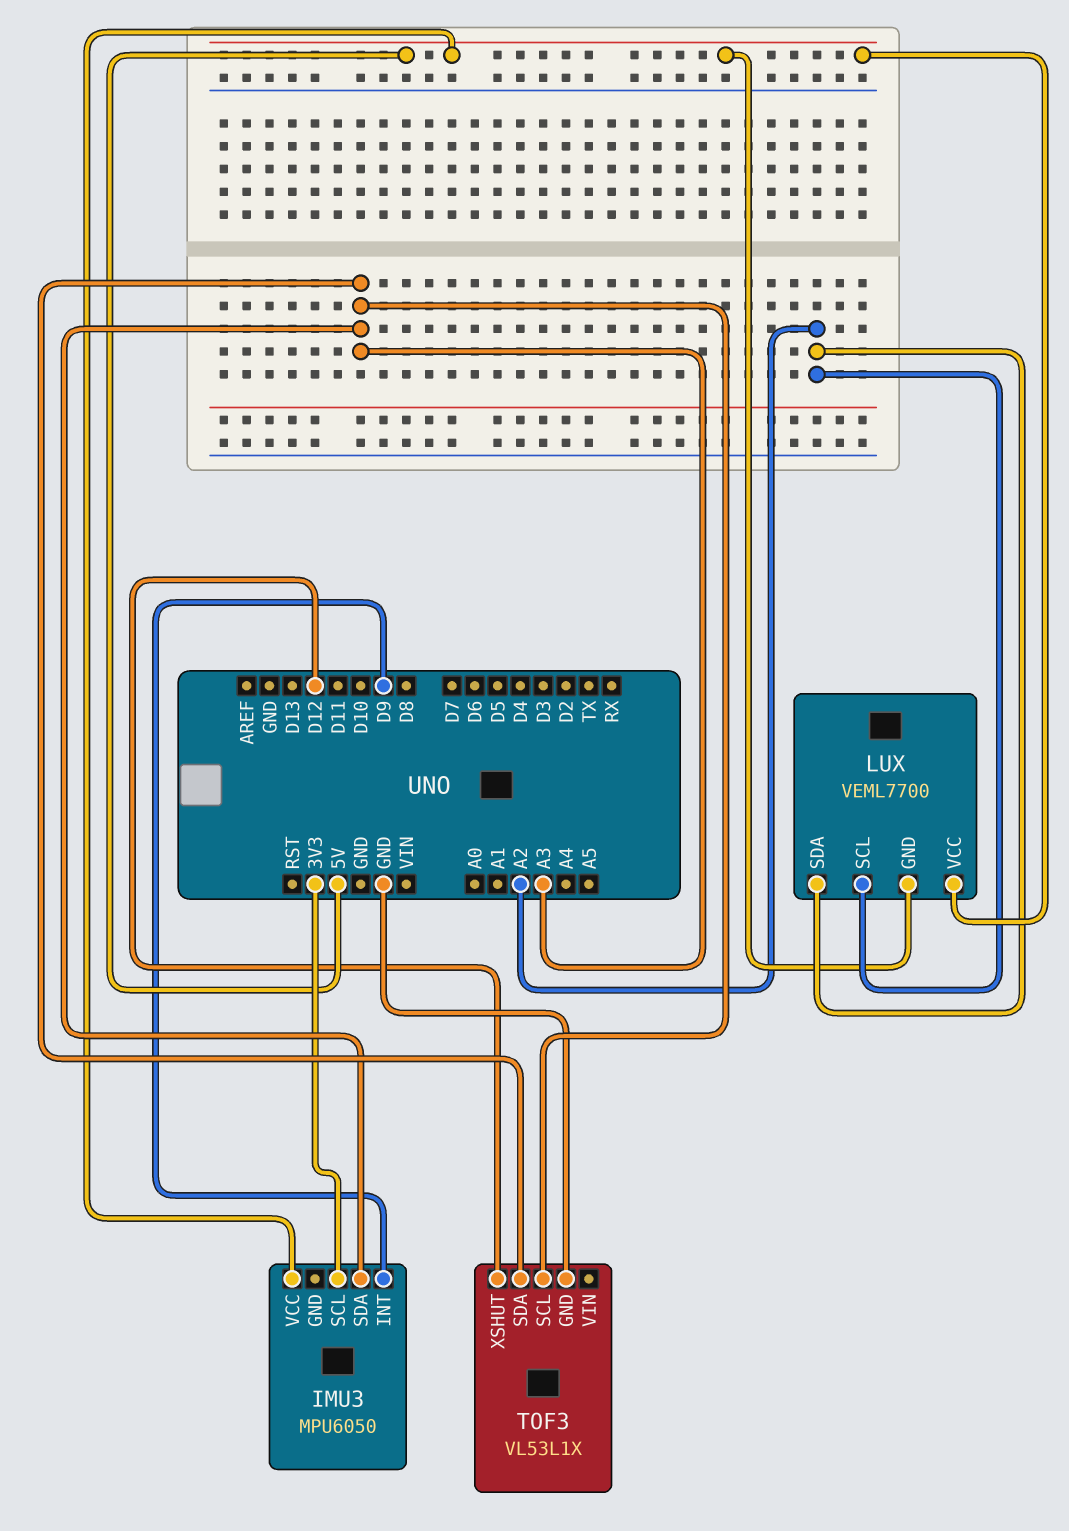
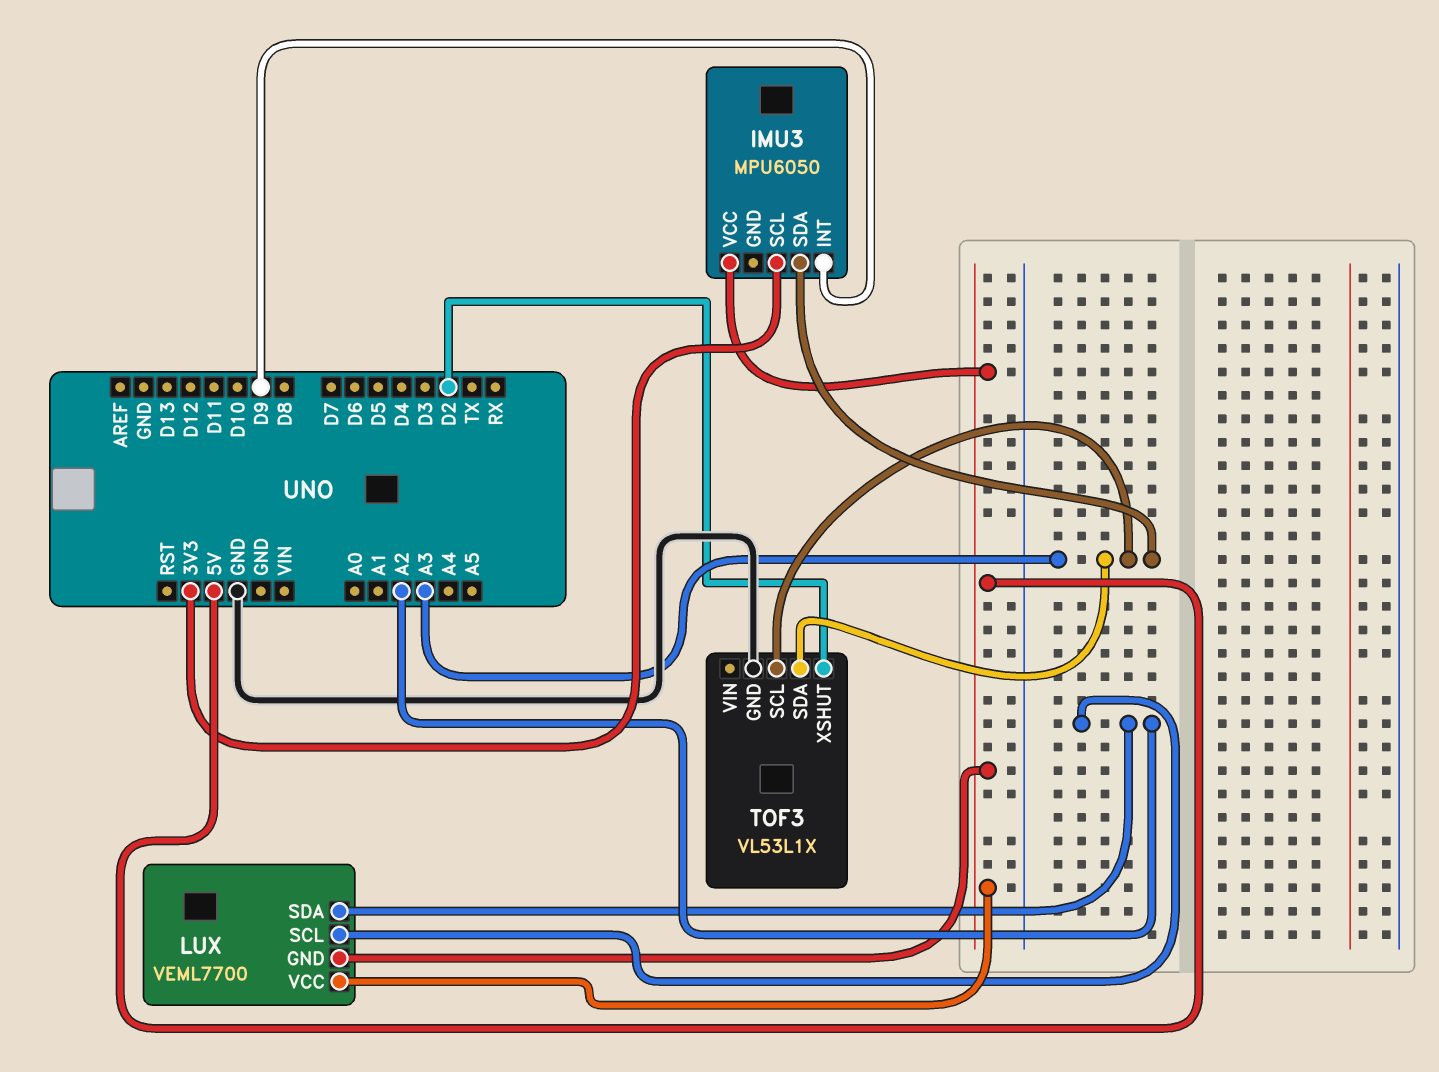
TOF3 pin XSHUT: D12 -> D2

